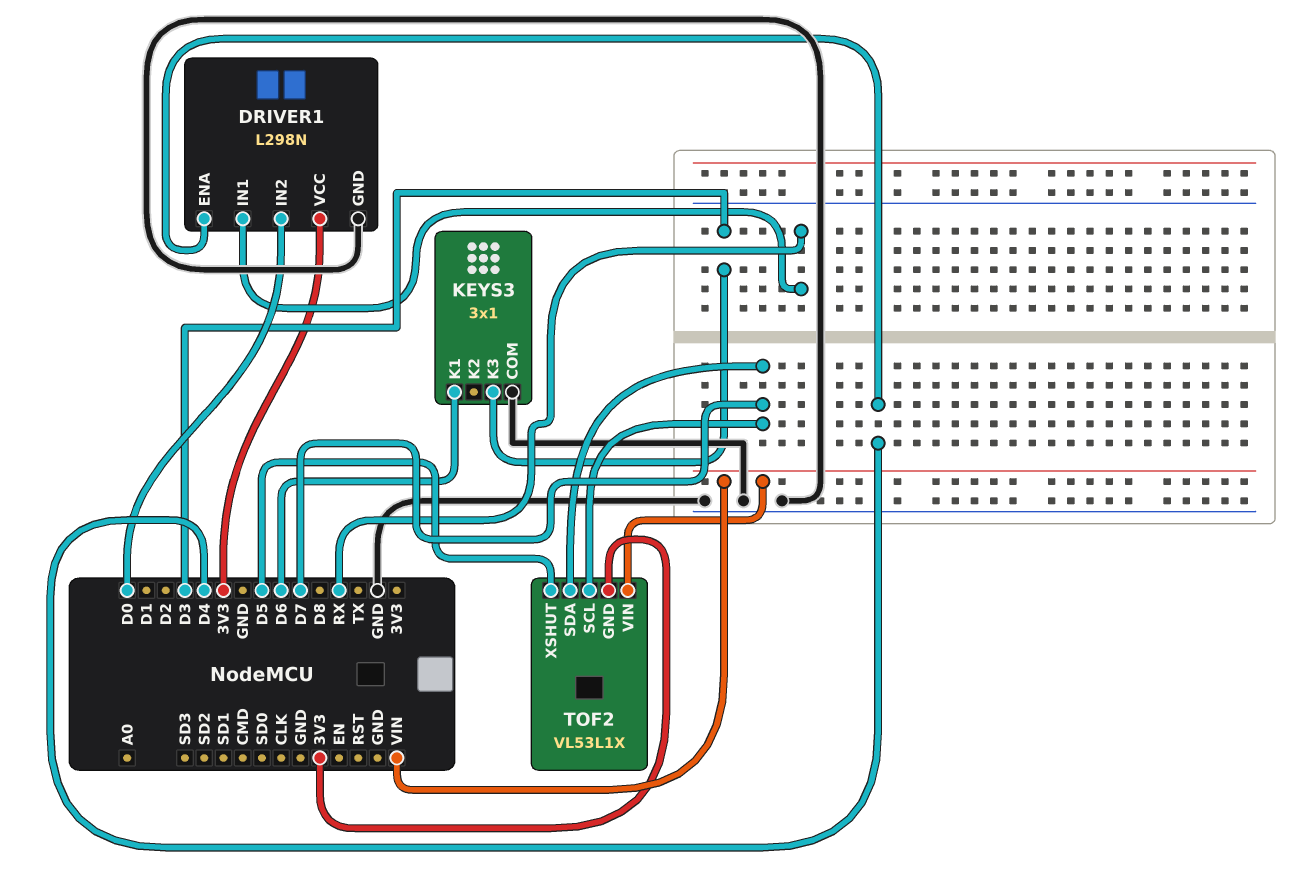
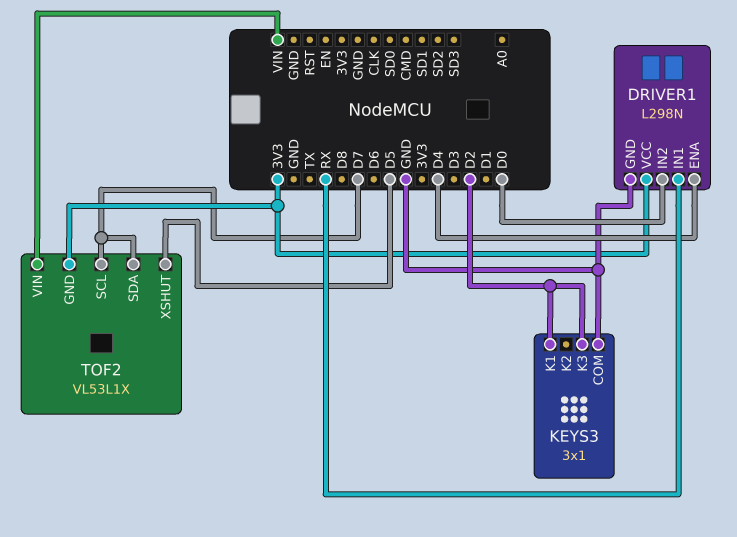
KEYS3 pin K1: D6 -> D2
KEYS3 pin K3: D3 -> D2

